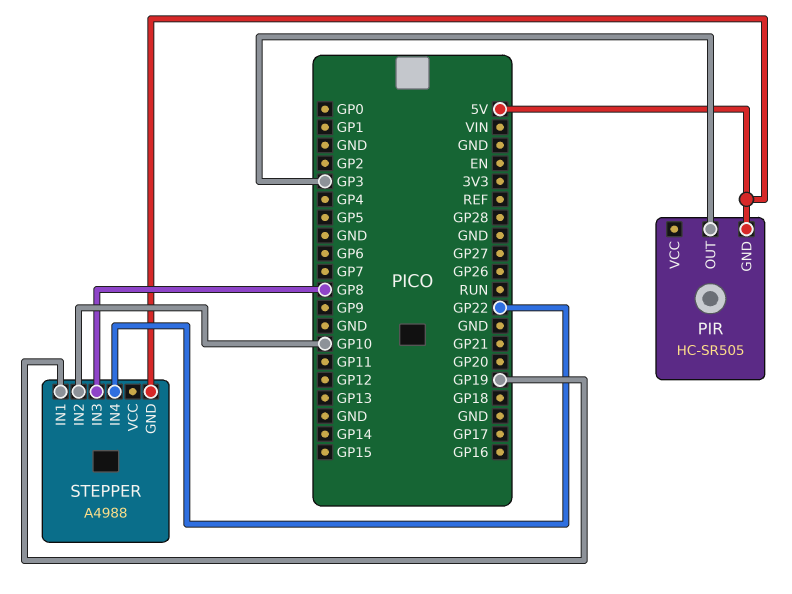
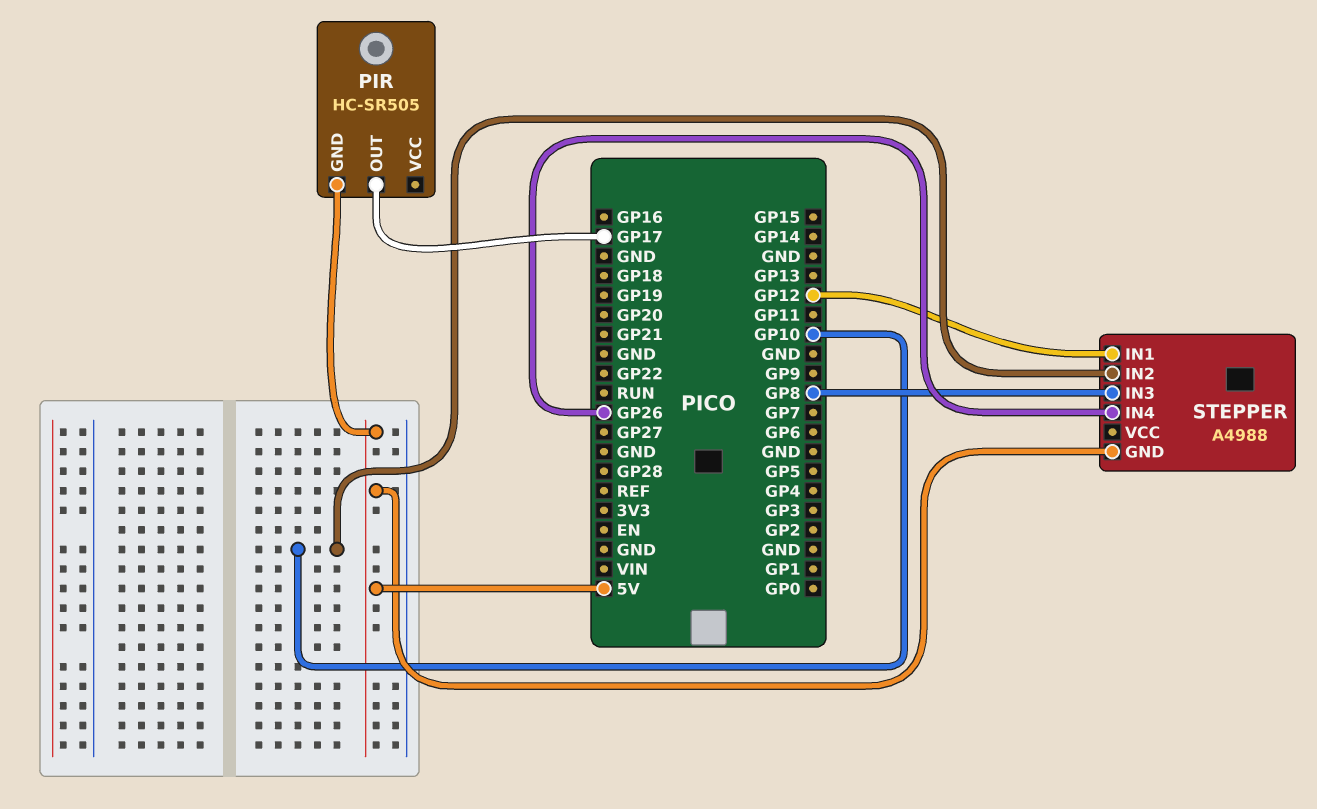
PIR pin OUT: GP3 -> GP17
STEPPER pin IN1: GP19 -> GP12
STEPPER pin IN4: GP22 -> GP26

